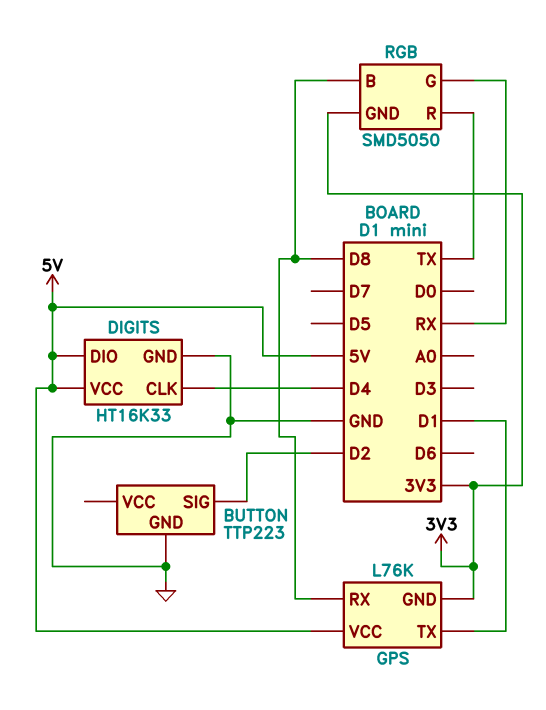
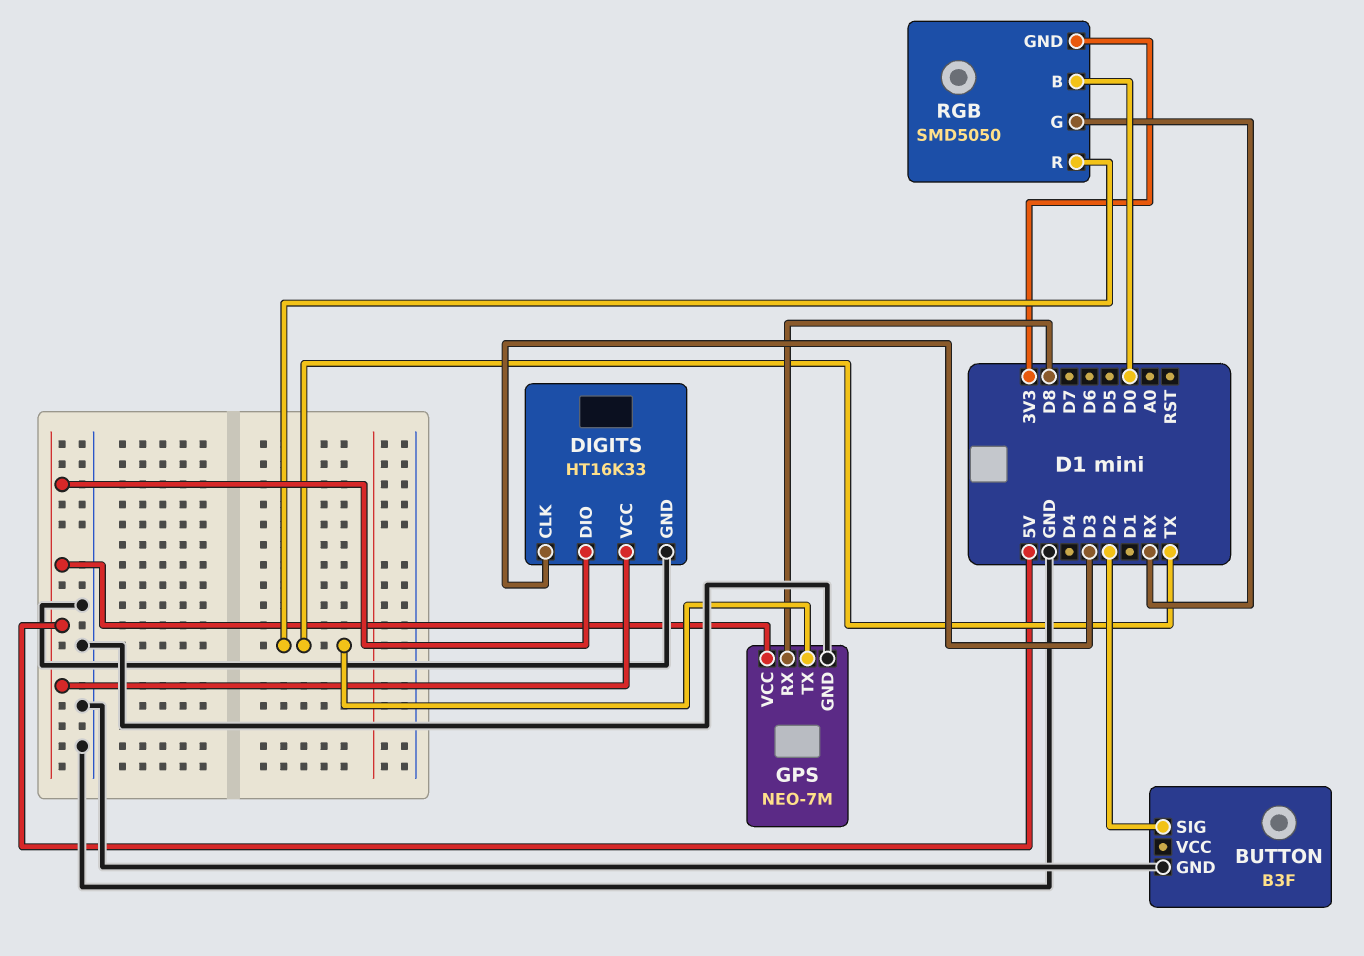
BUTTON: TTP223 -> B3F
DIGITS pin CLK: D4 -> D3
GPS: L76K -> NEO-7M
GPS pin GND: 3V3 -> GND
GPS pin TX: D1 -> TX
RGB pin B: D8 -> D0

